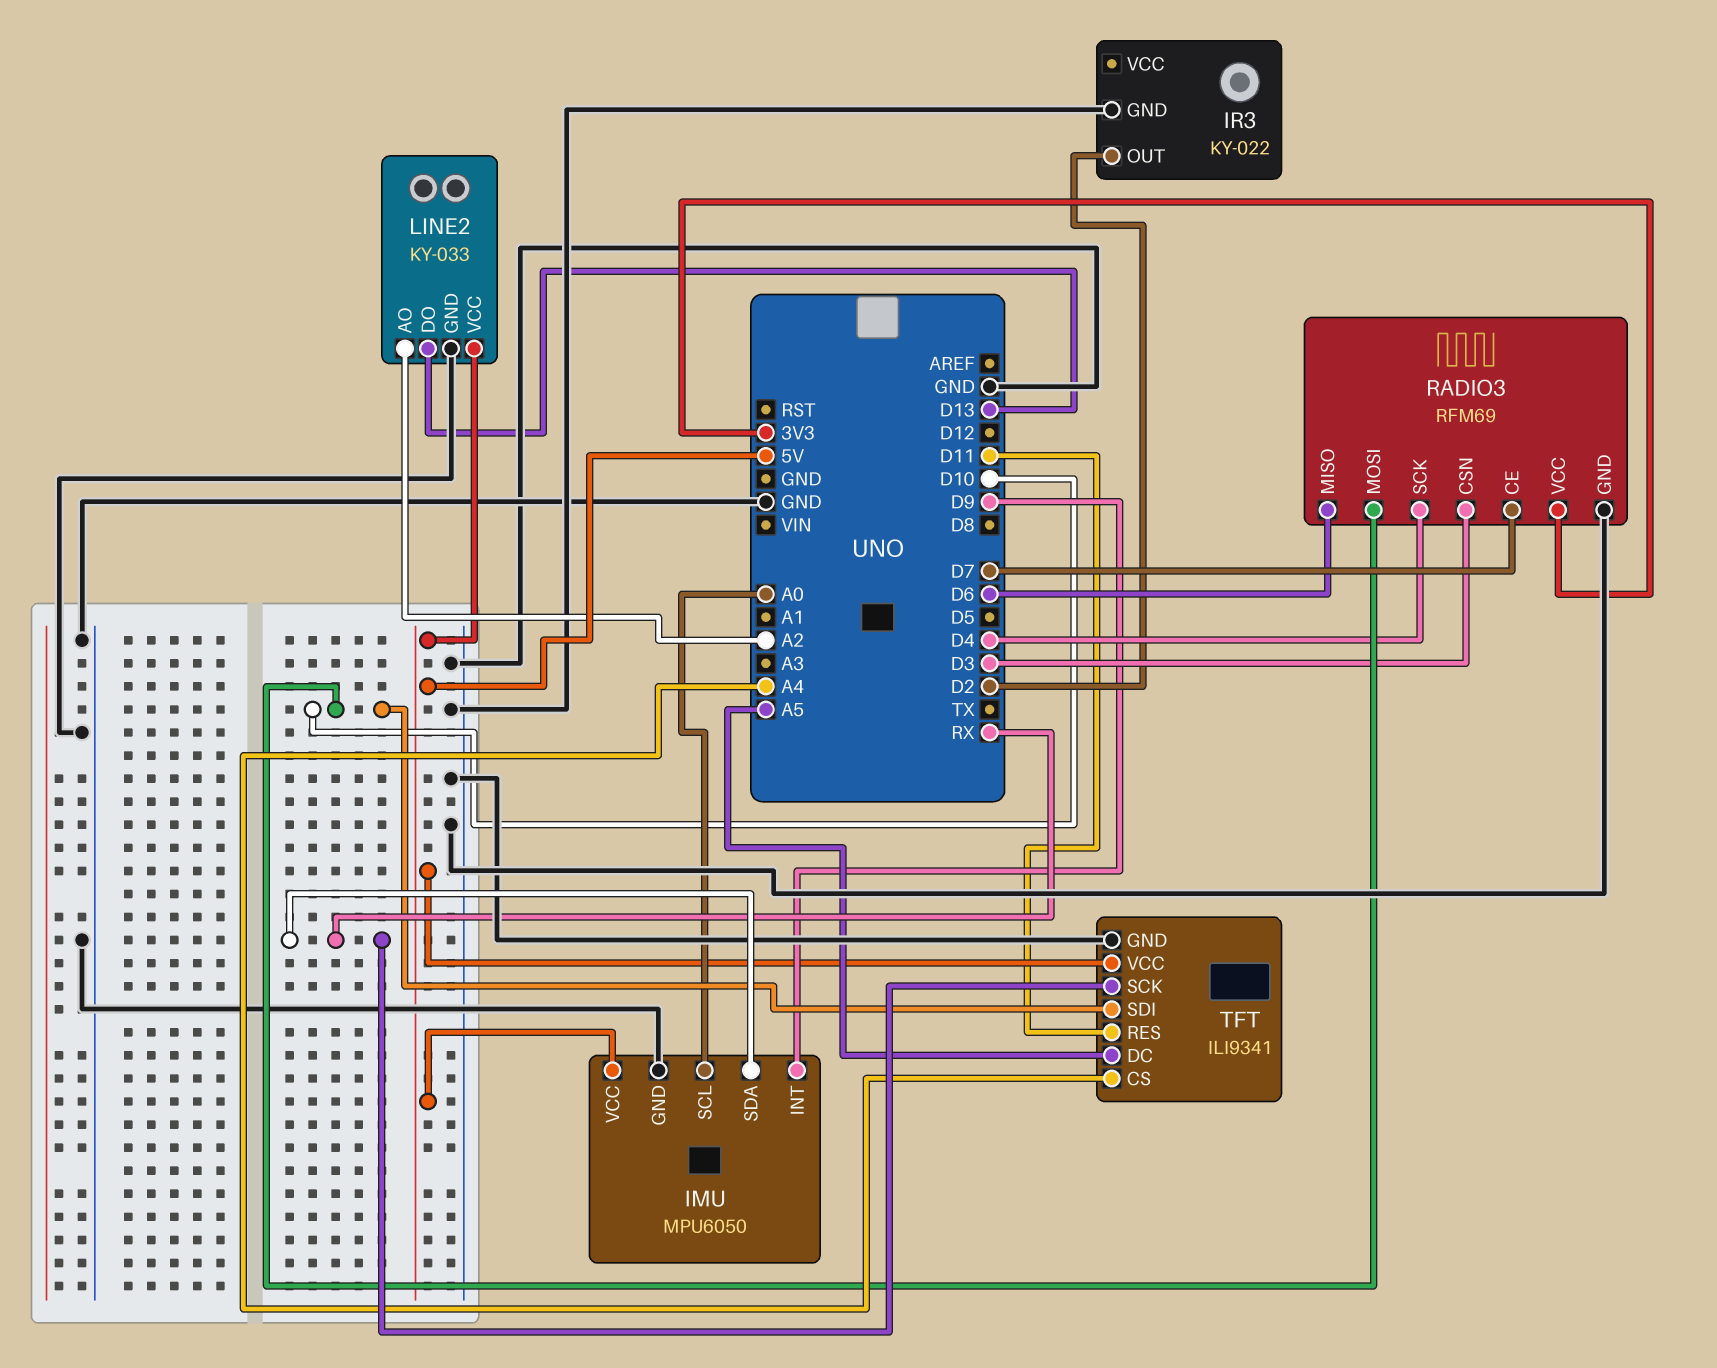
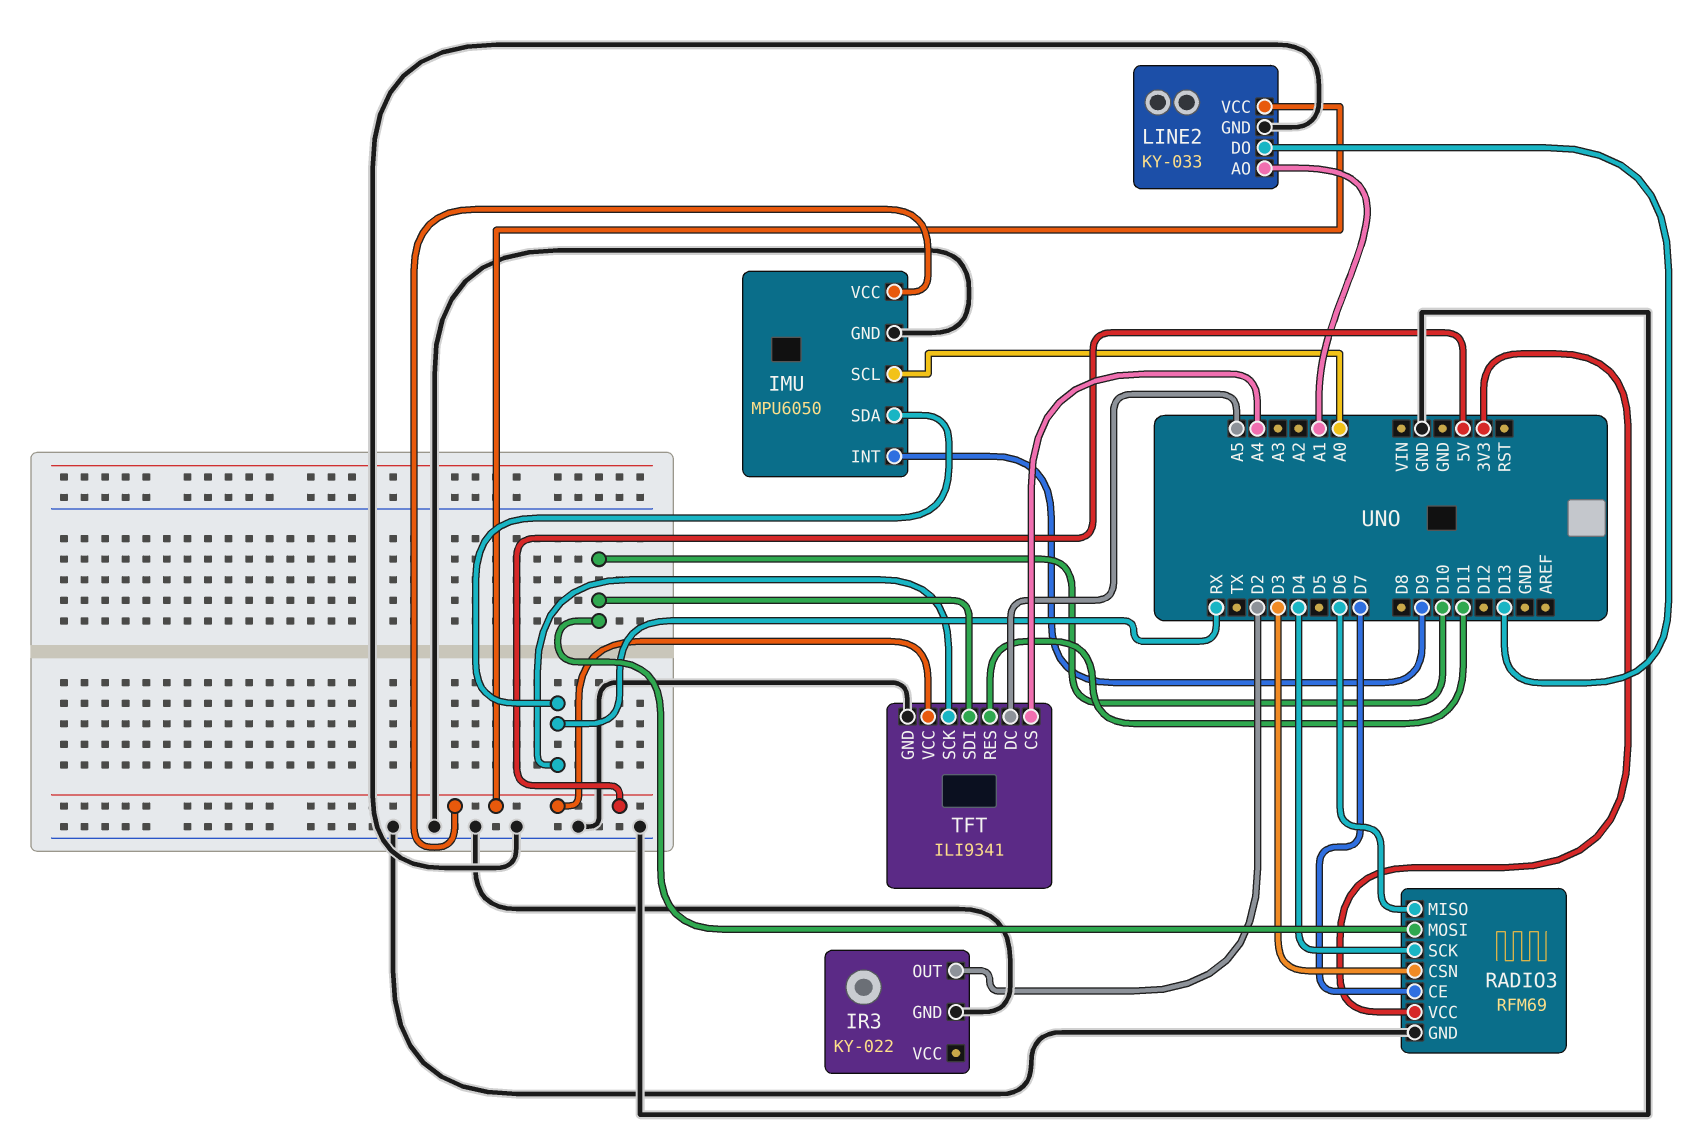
LINE2 pin AO: A2 -> A1

